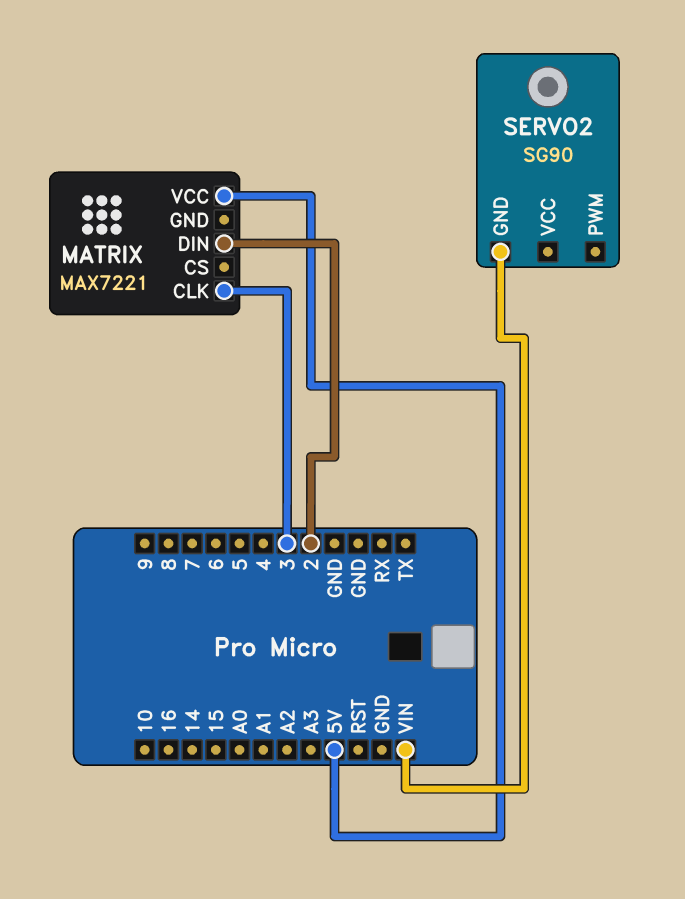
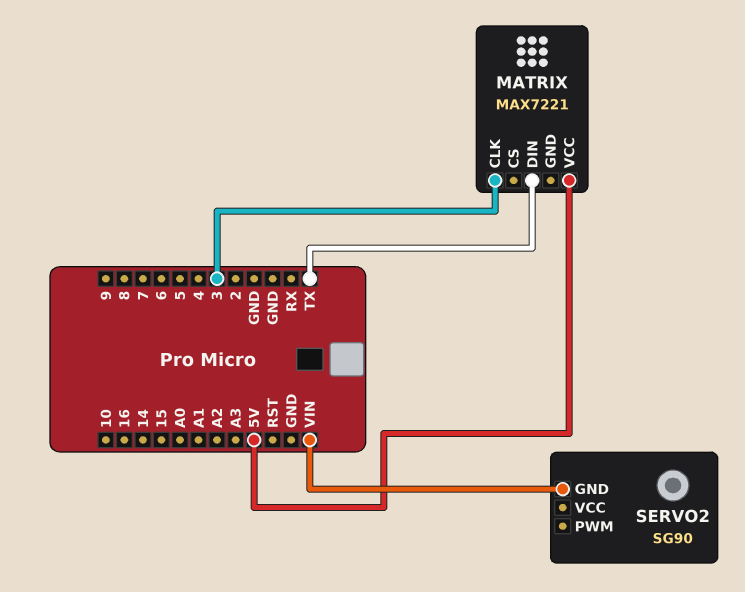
MATRIX pin DIN: 2 -> TX

